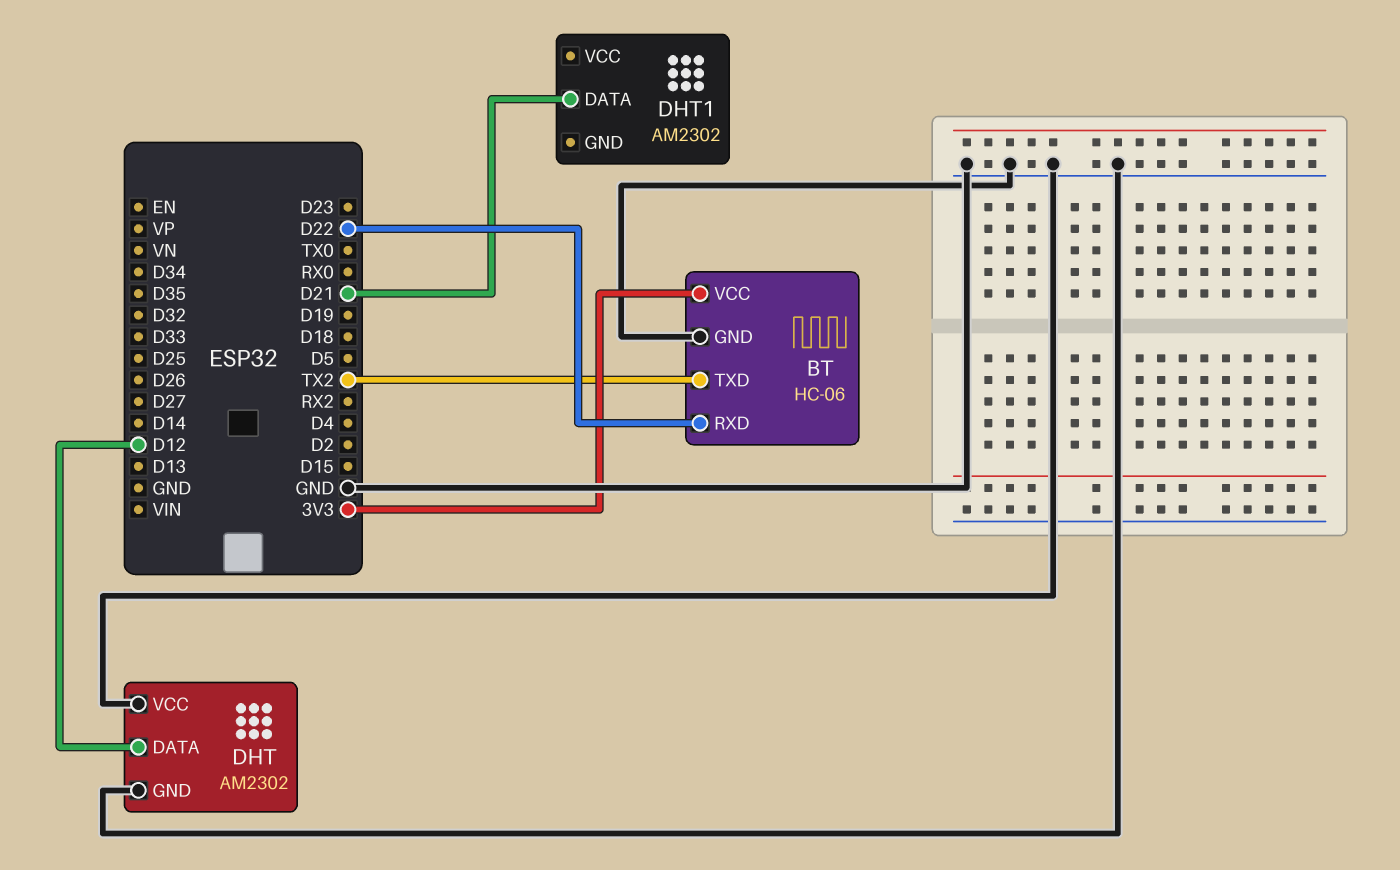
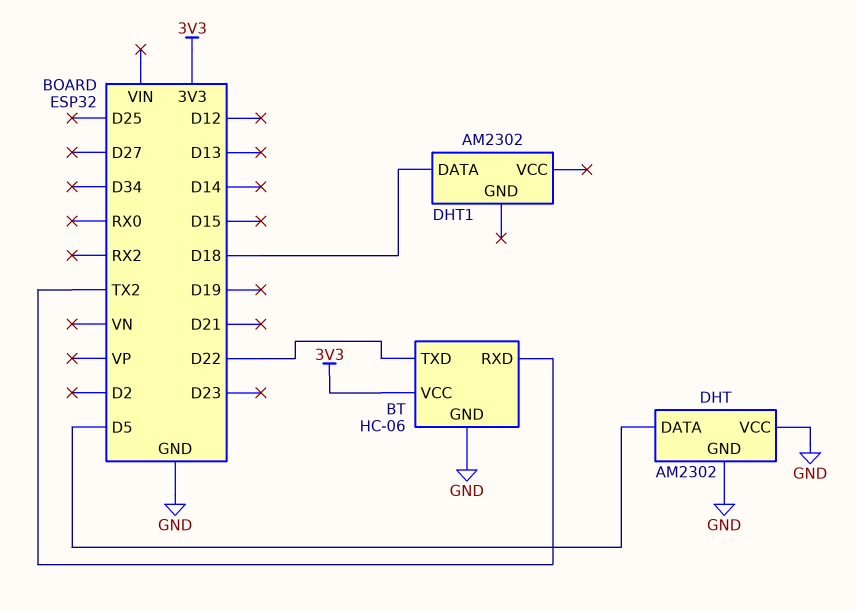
BT pin RXD: D22 -> TX2
BT pin TXD: TX2 -> D22
DHT pin DATA: D12 -> D5
DHT1 pin DATA: D21 -> D18

